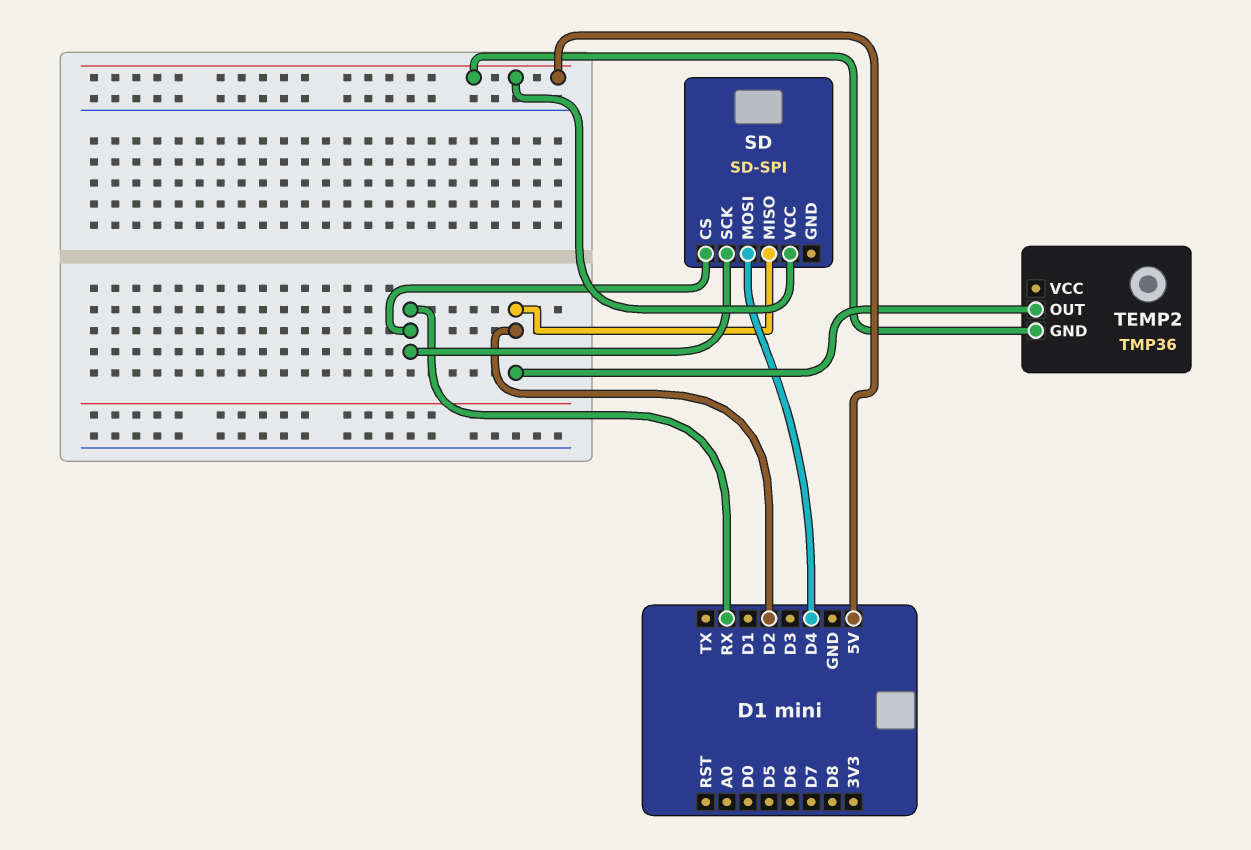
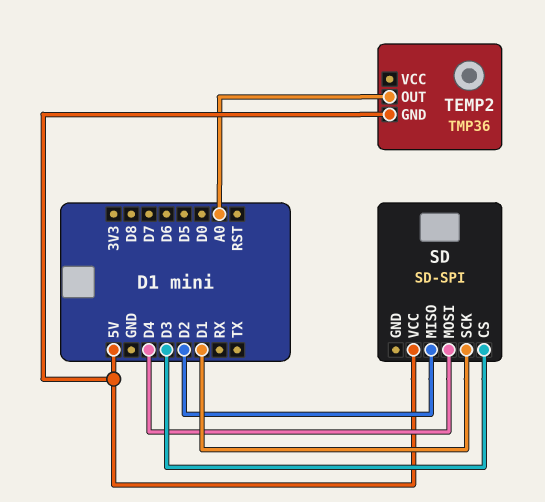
SD pin CS: RX -> D3
SD pin SCK: RX -> D1
TEMP2 pin OUT: D2 -> A0

